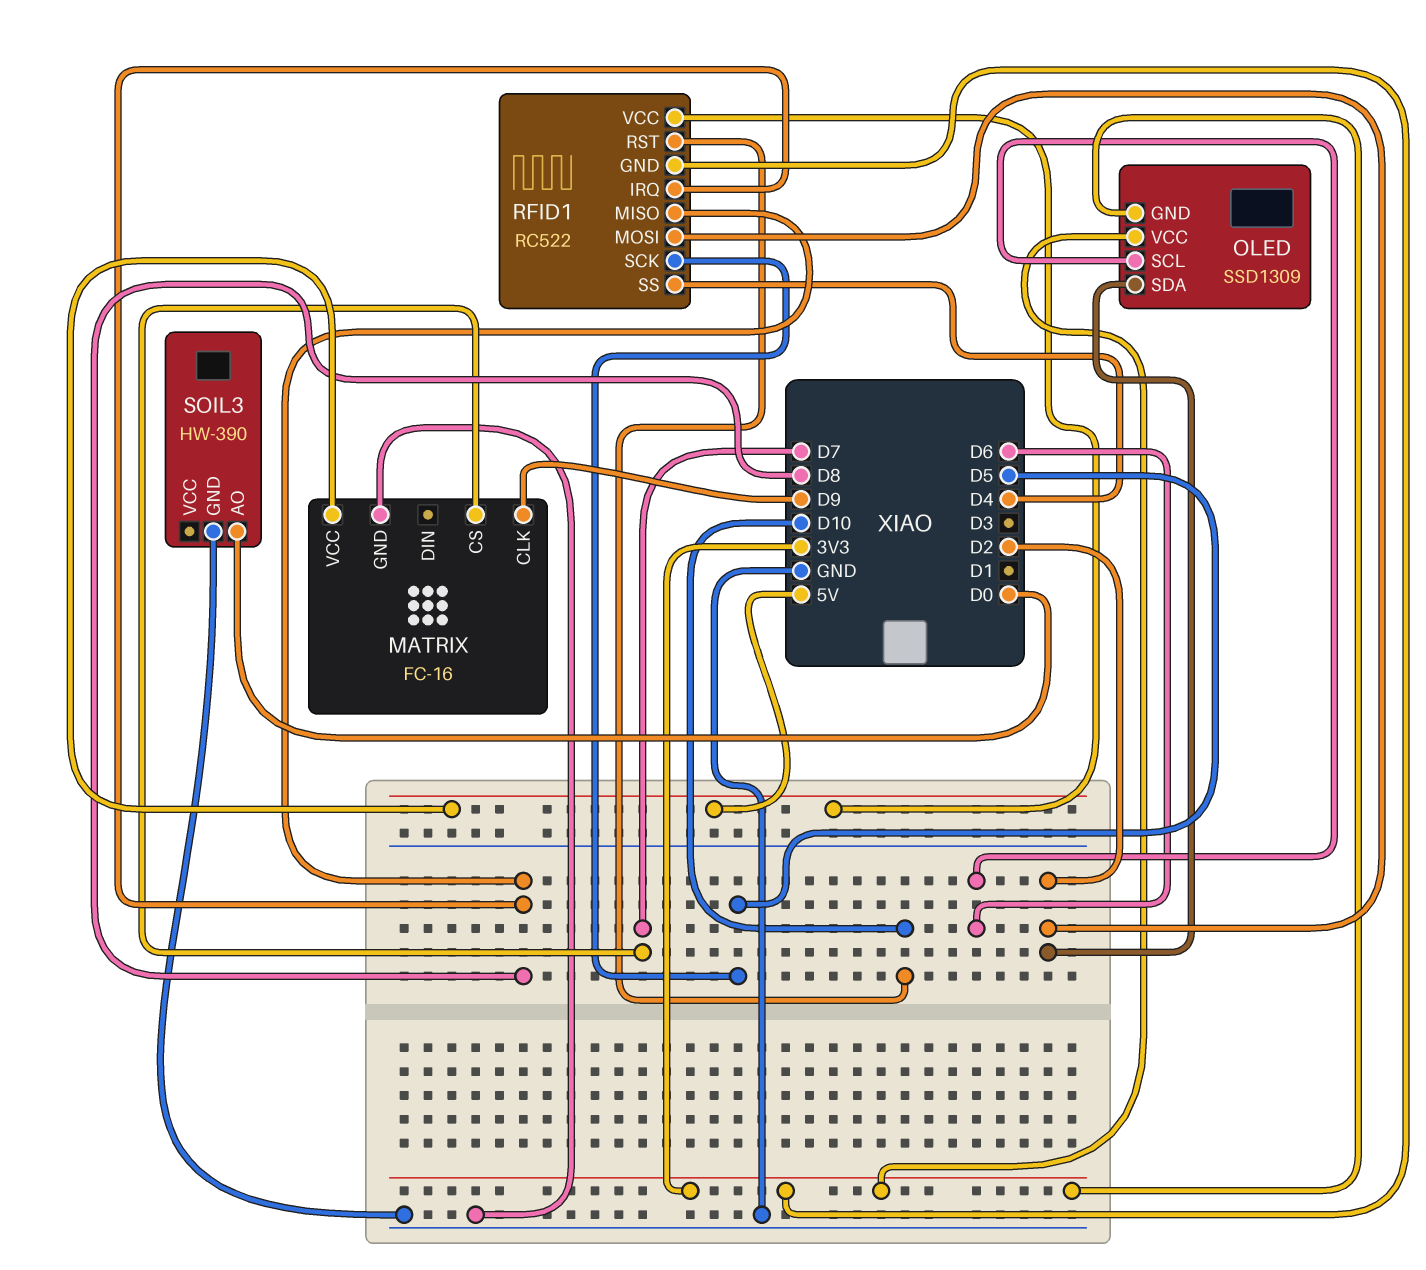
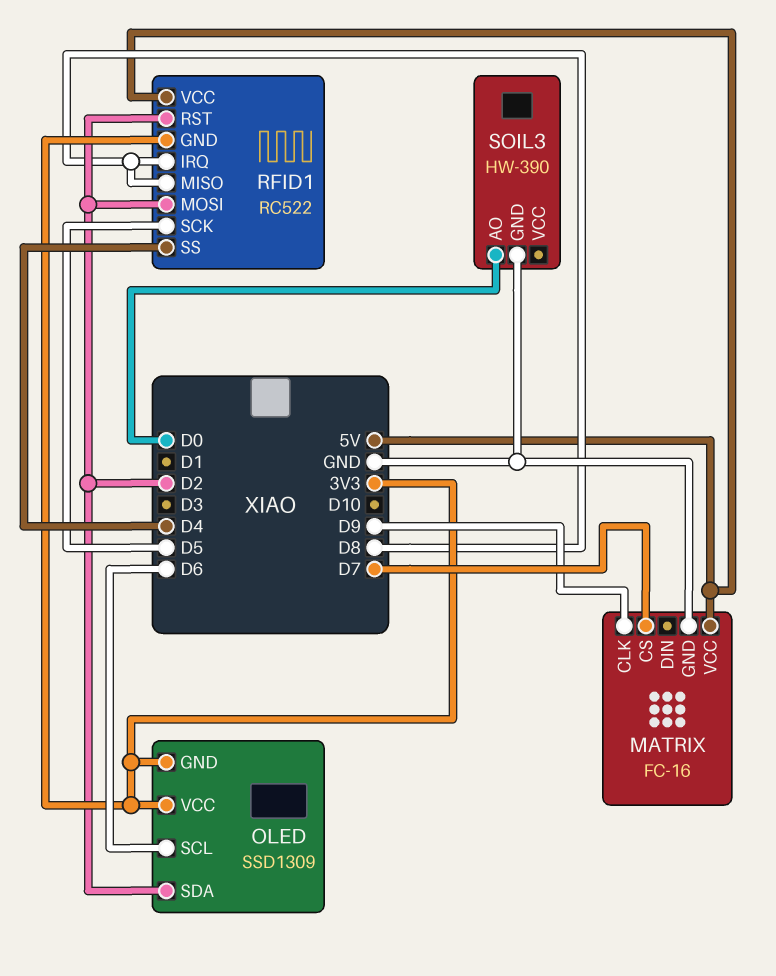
RFID1 pin RST: D10 -> D2

